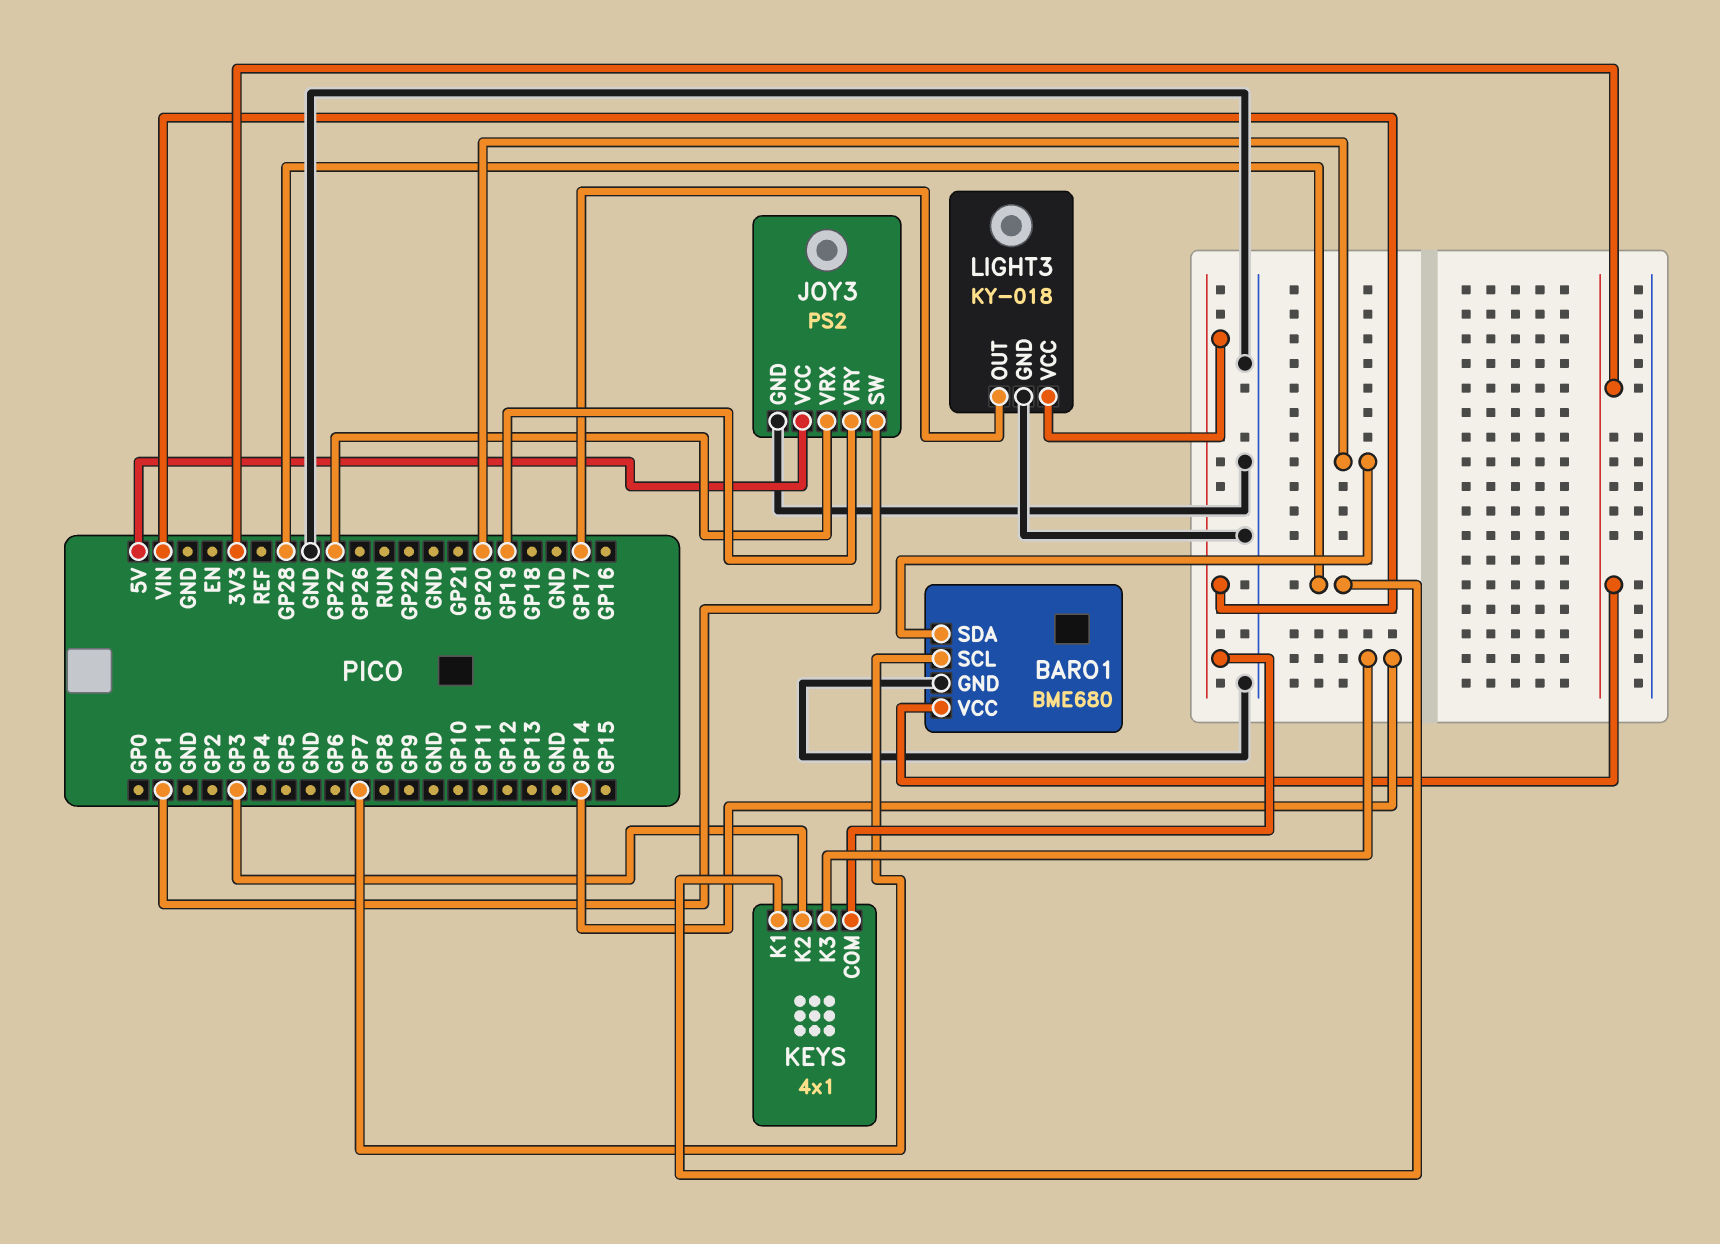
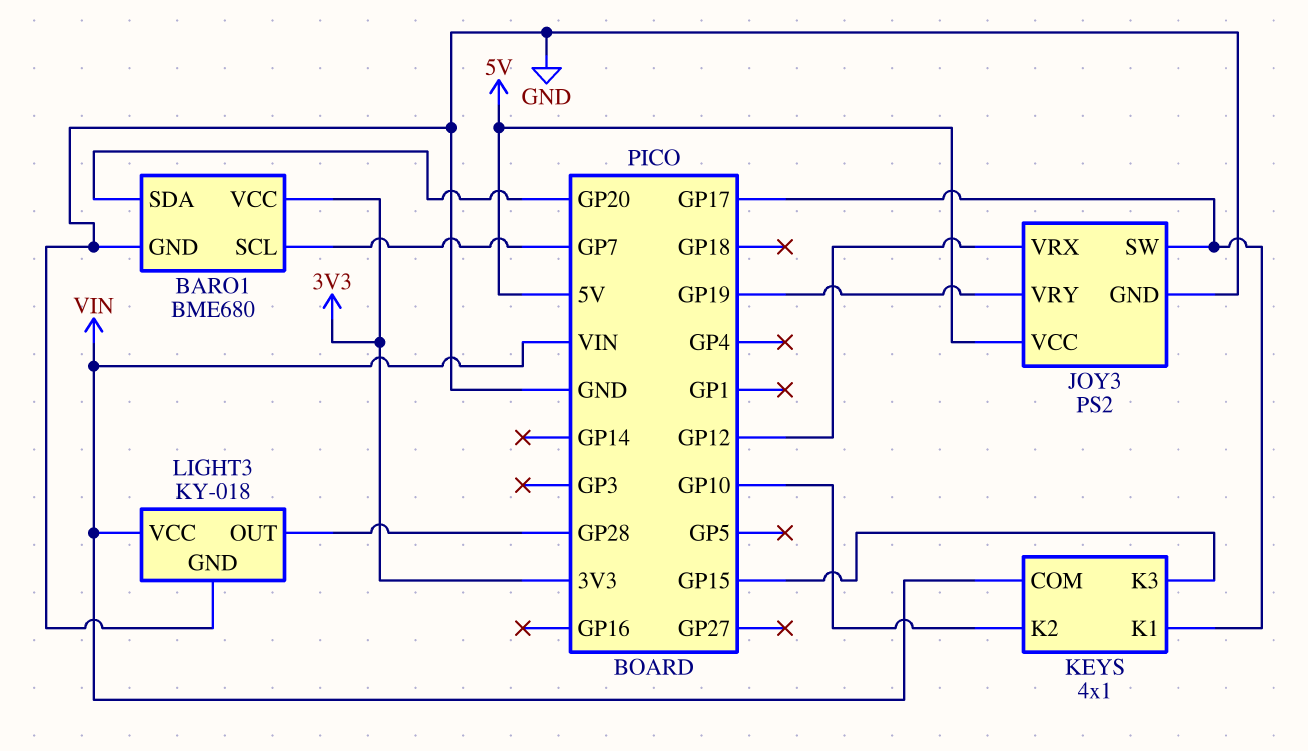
JOY3 pin SW: GP1 -> GP17
JOY3 pin VRX: GP27 -> GP12
KEYS pin K1: GP28 -> GP17
KEYS pin K2: GP3 -> GP10
KEYS pin K3: GP14 -> GP15
LIGHT3 pin OUT: GP17 -> GP28

